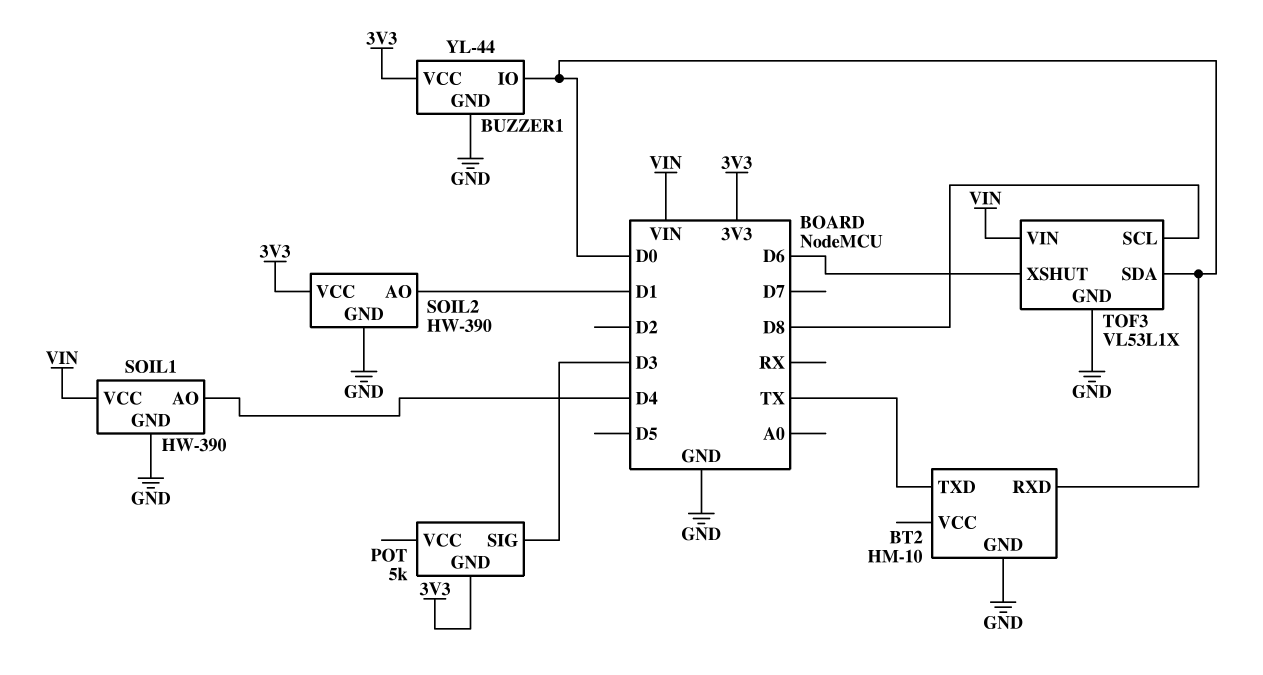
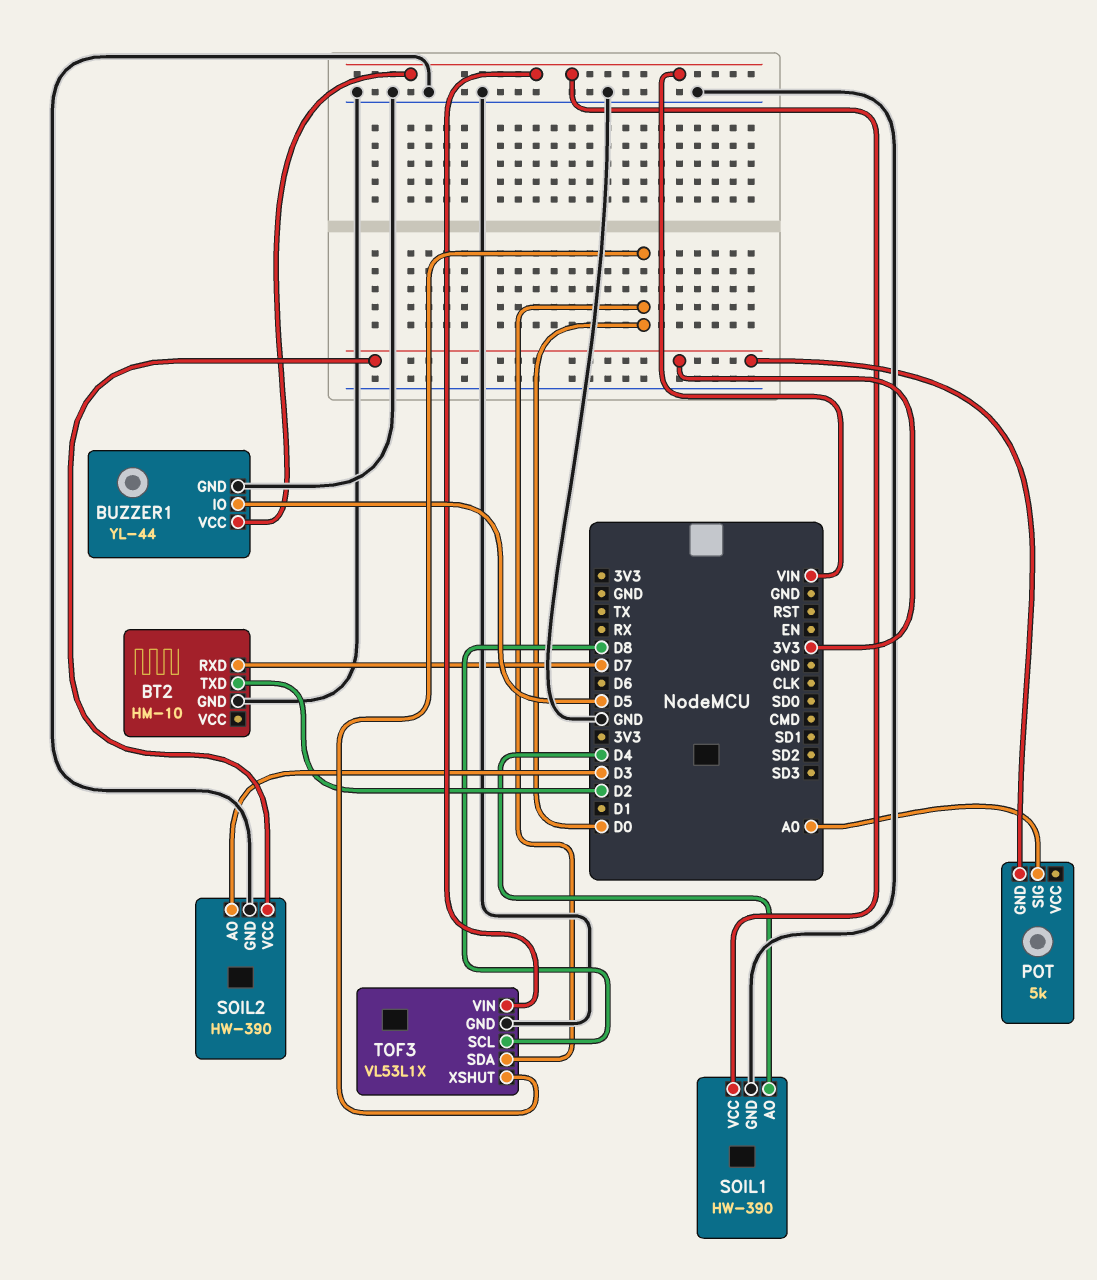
BT2 pin RXD: D0 -> D7
BT2 pin TXD: TX -> D2
BUZZER1 pin IO: D0 -> D5
BUZZER1 pin VCC: 3V3 -> VIN
POT pin SIG: D3 -> A0
SOIL2 pin AO: D1 -> D3
TOF3 pin XSHUT: D6 -> D0

